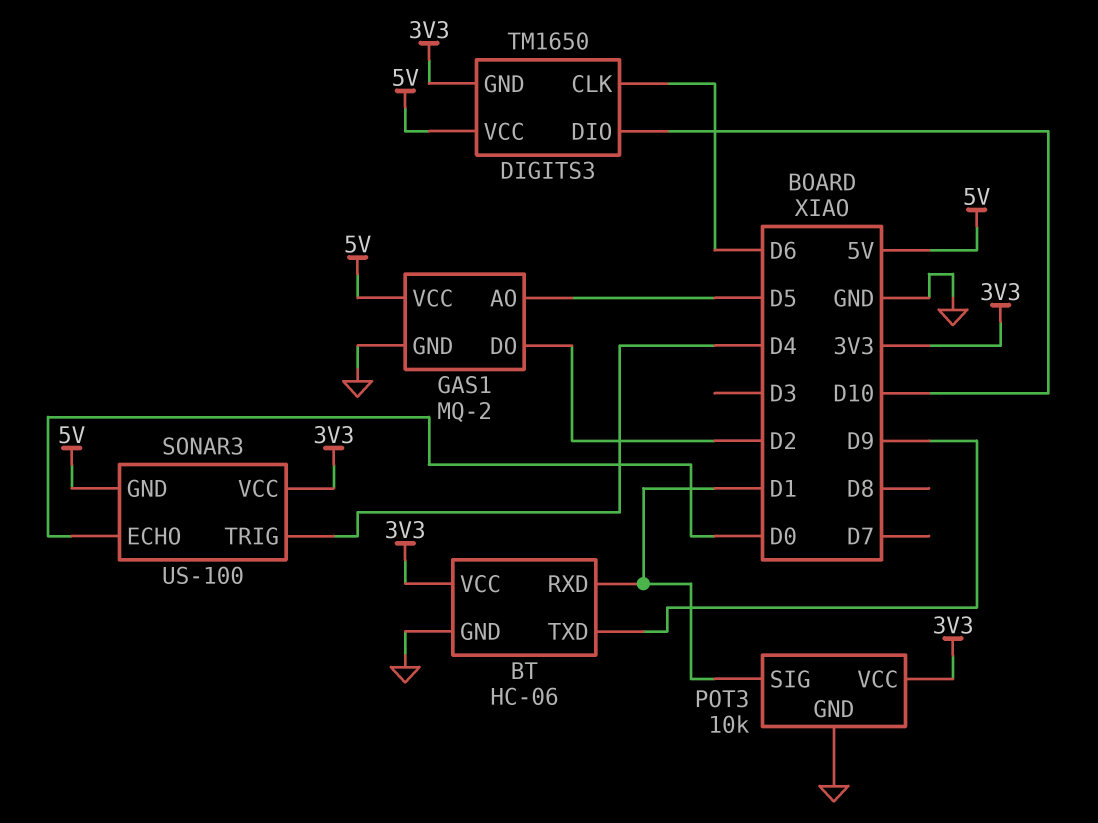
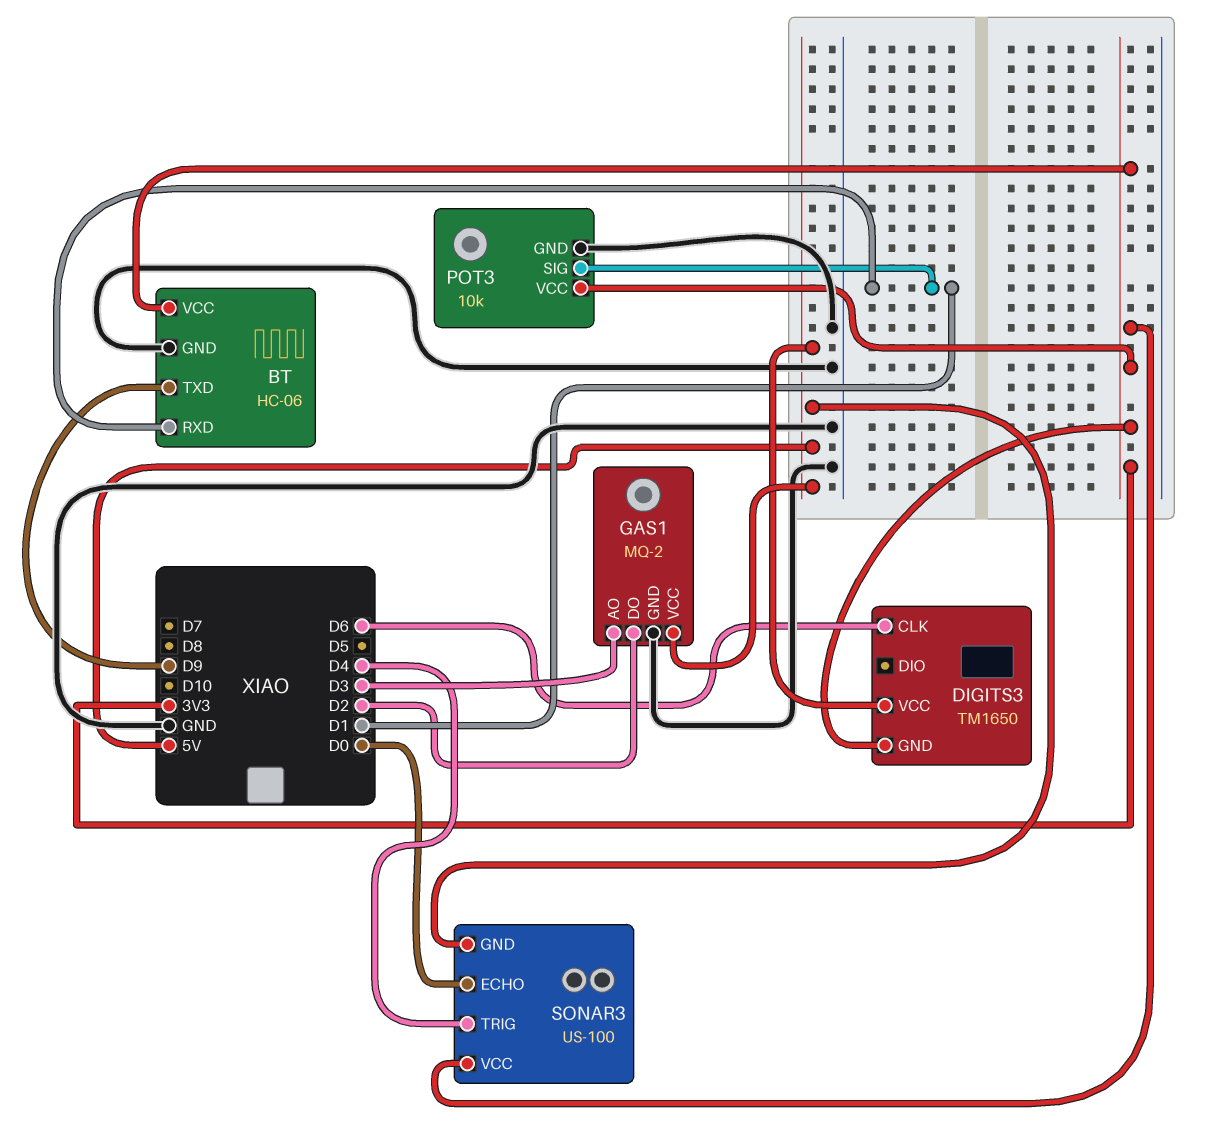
DIGITS3 pin DIO: D10 -> none
GAS1 pin AO: D5 -> D3

